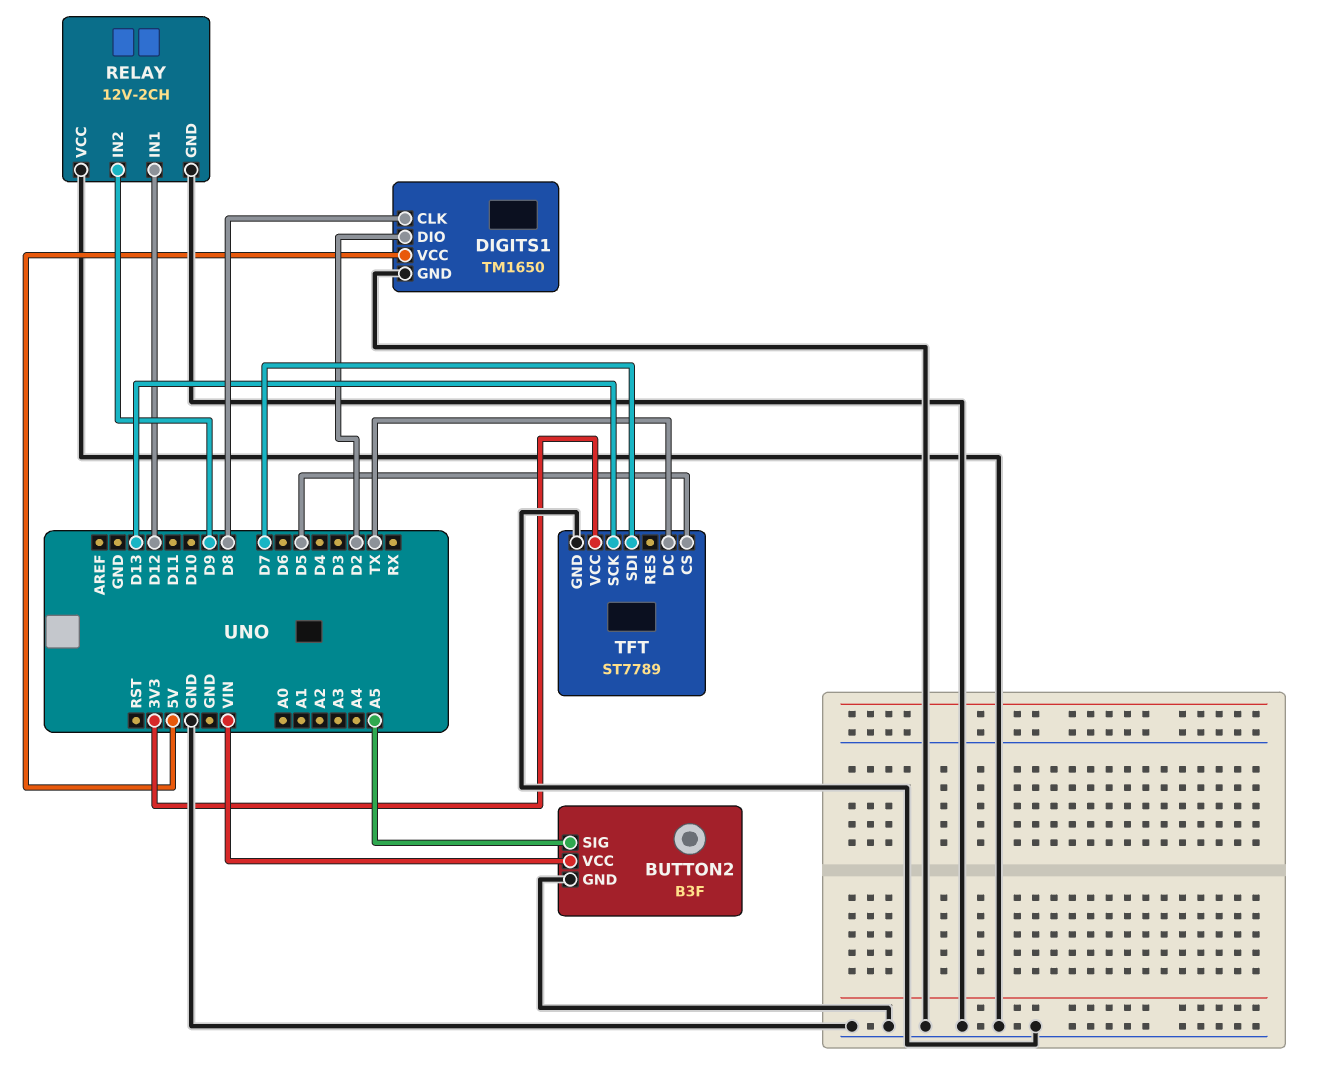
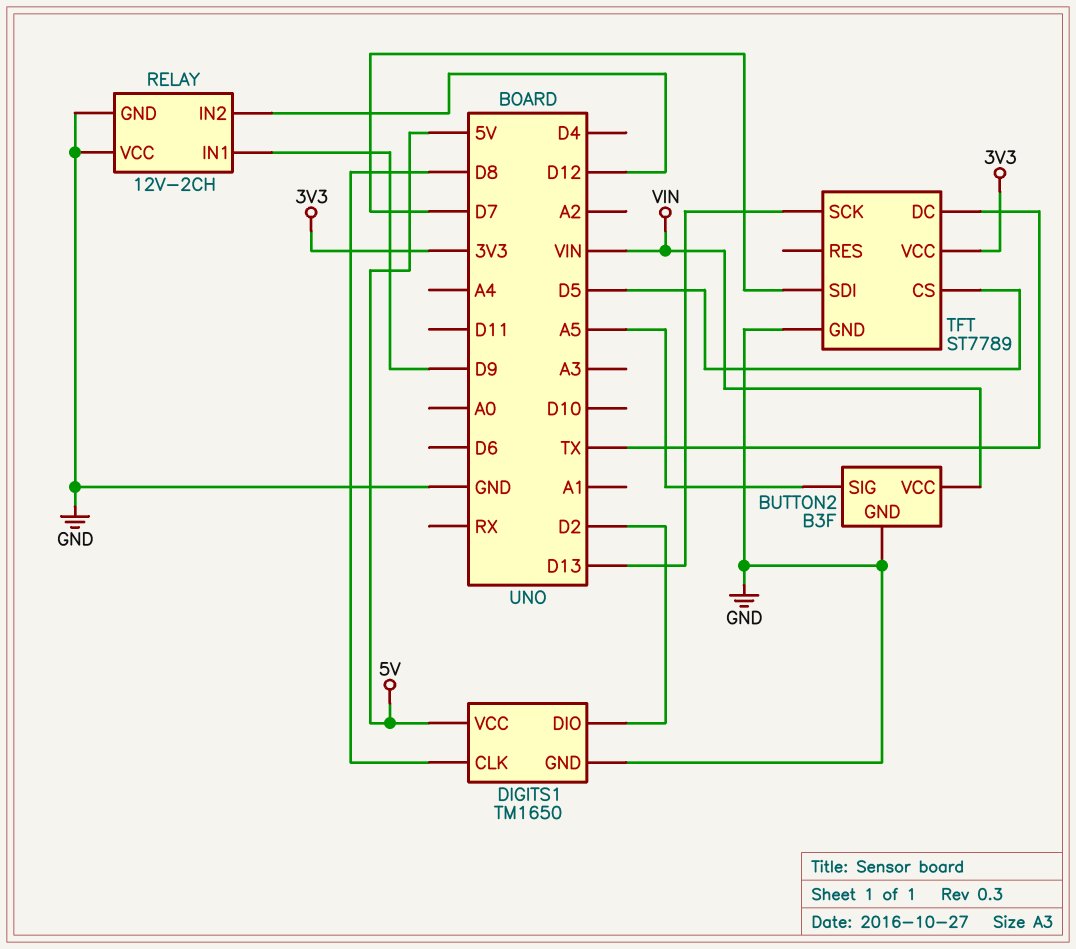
RELAY pin IN1: D12 -> D9
RELAY pin IN2: D9 -> D12

